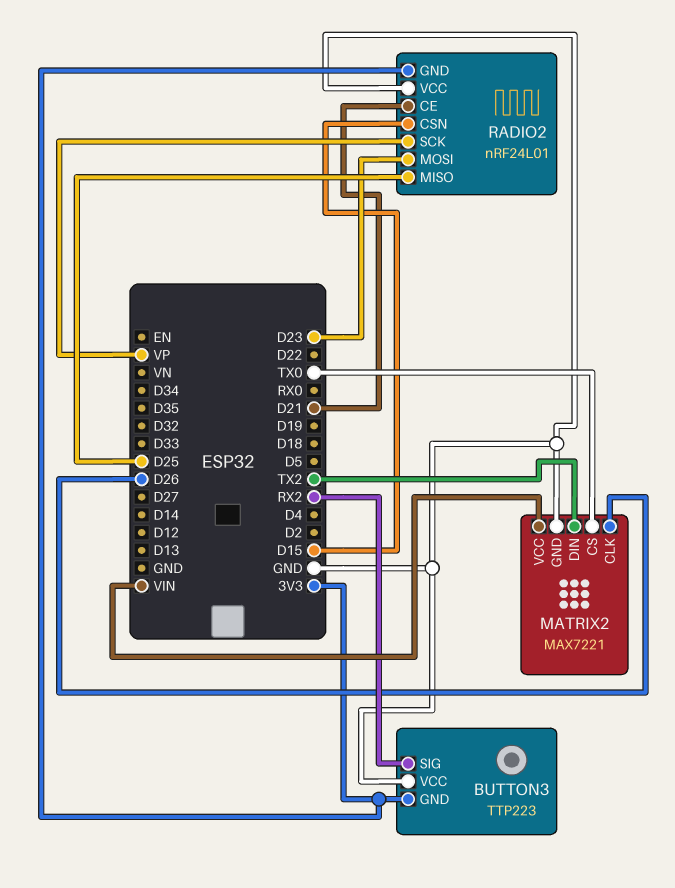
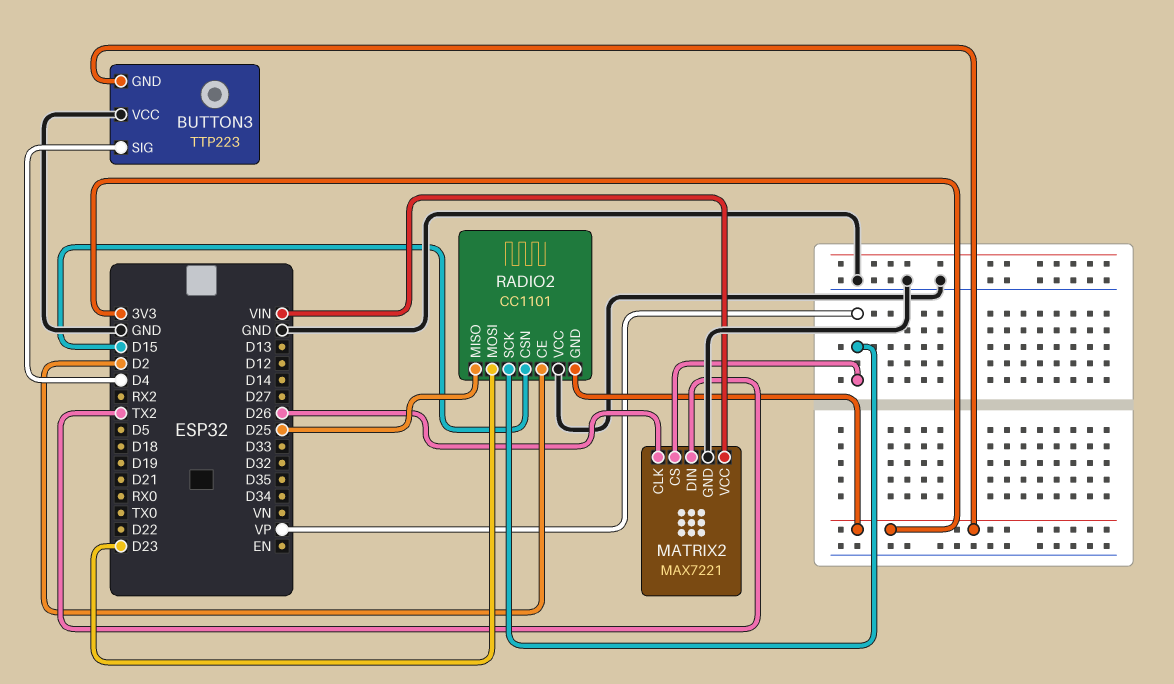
BUTTON3 pin SIG: RX2 -> D4
MATRIX2 pin CS: TX0 -> VP
RADIO2: nRF24L01 -> CC1101
RADIO2 pin CE: D21 -> D2

